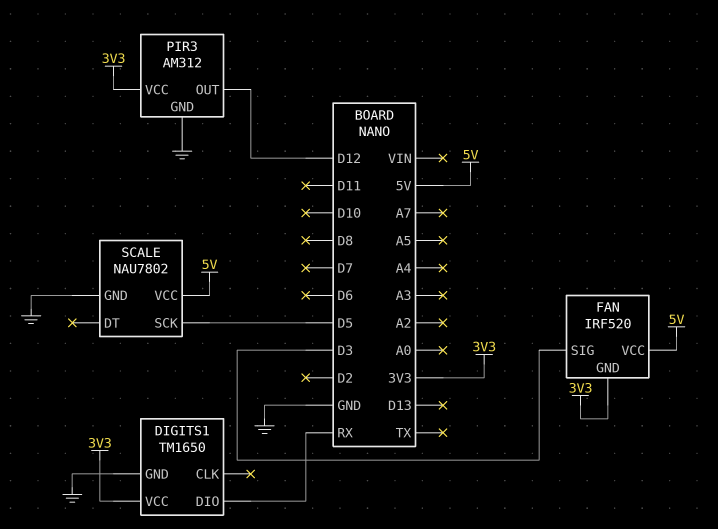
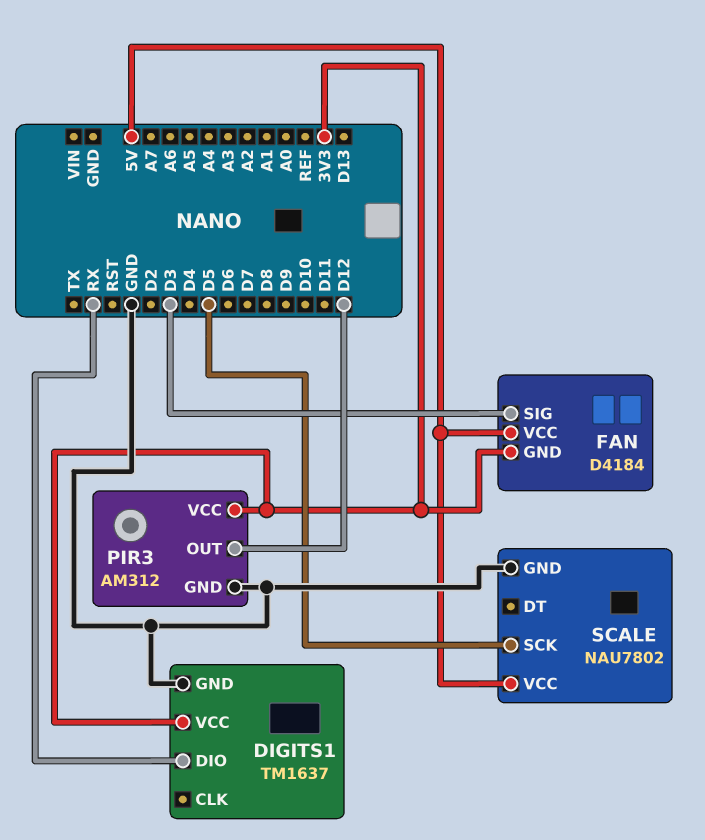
DIGITS1: TM1650 -> TM1637
FAN: IRF520 -> D4184

